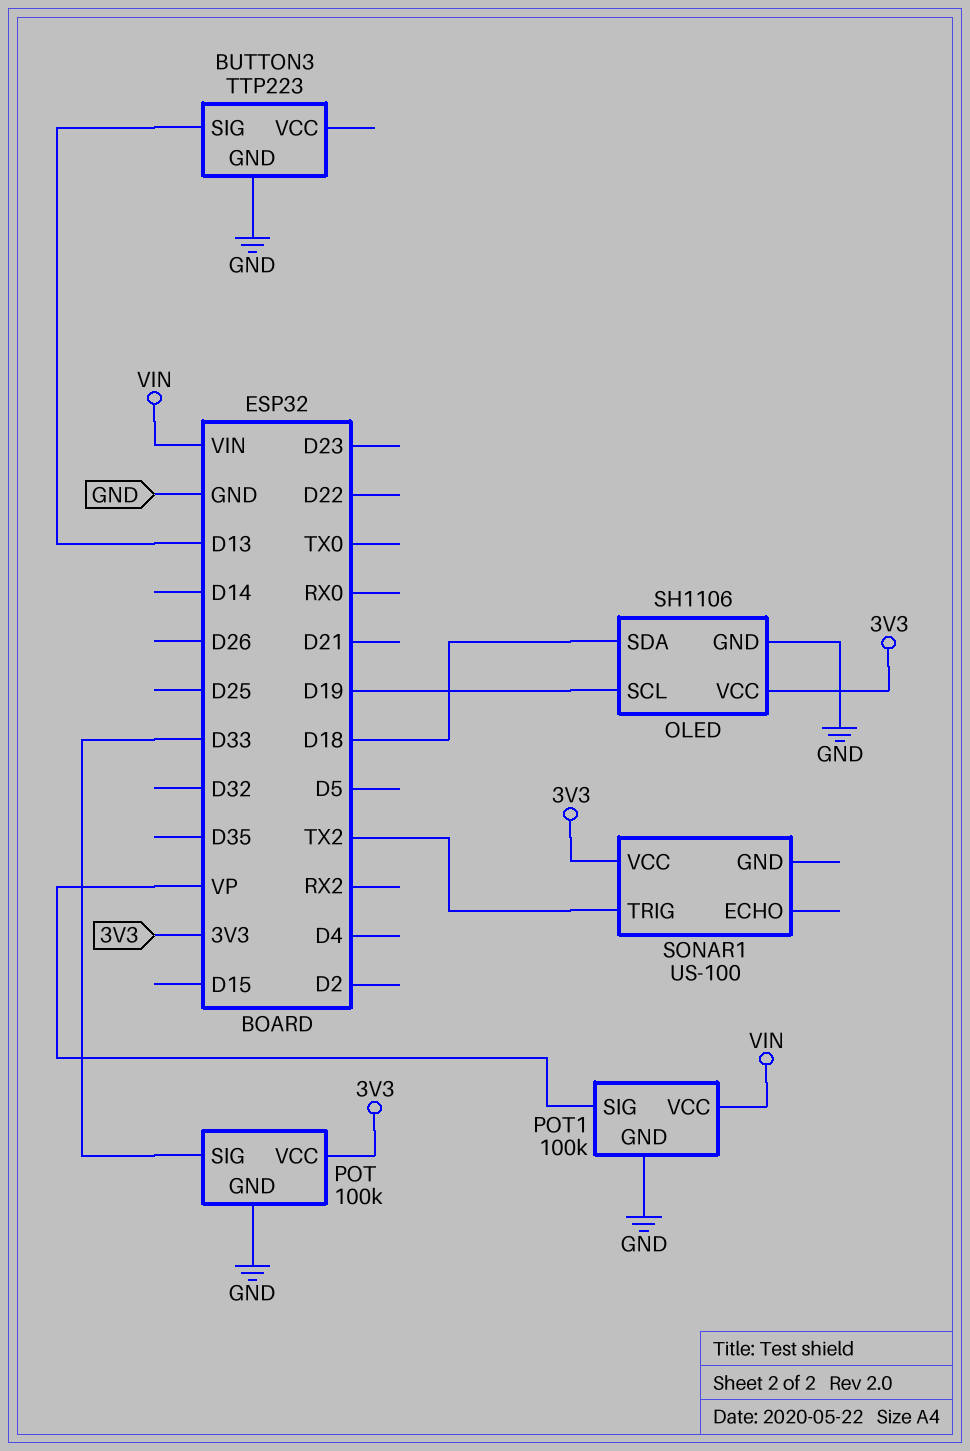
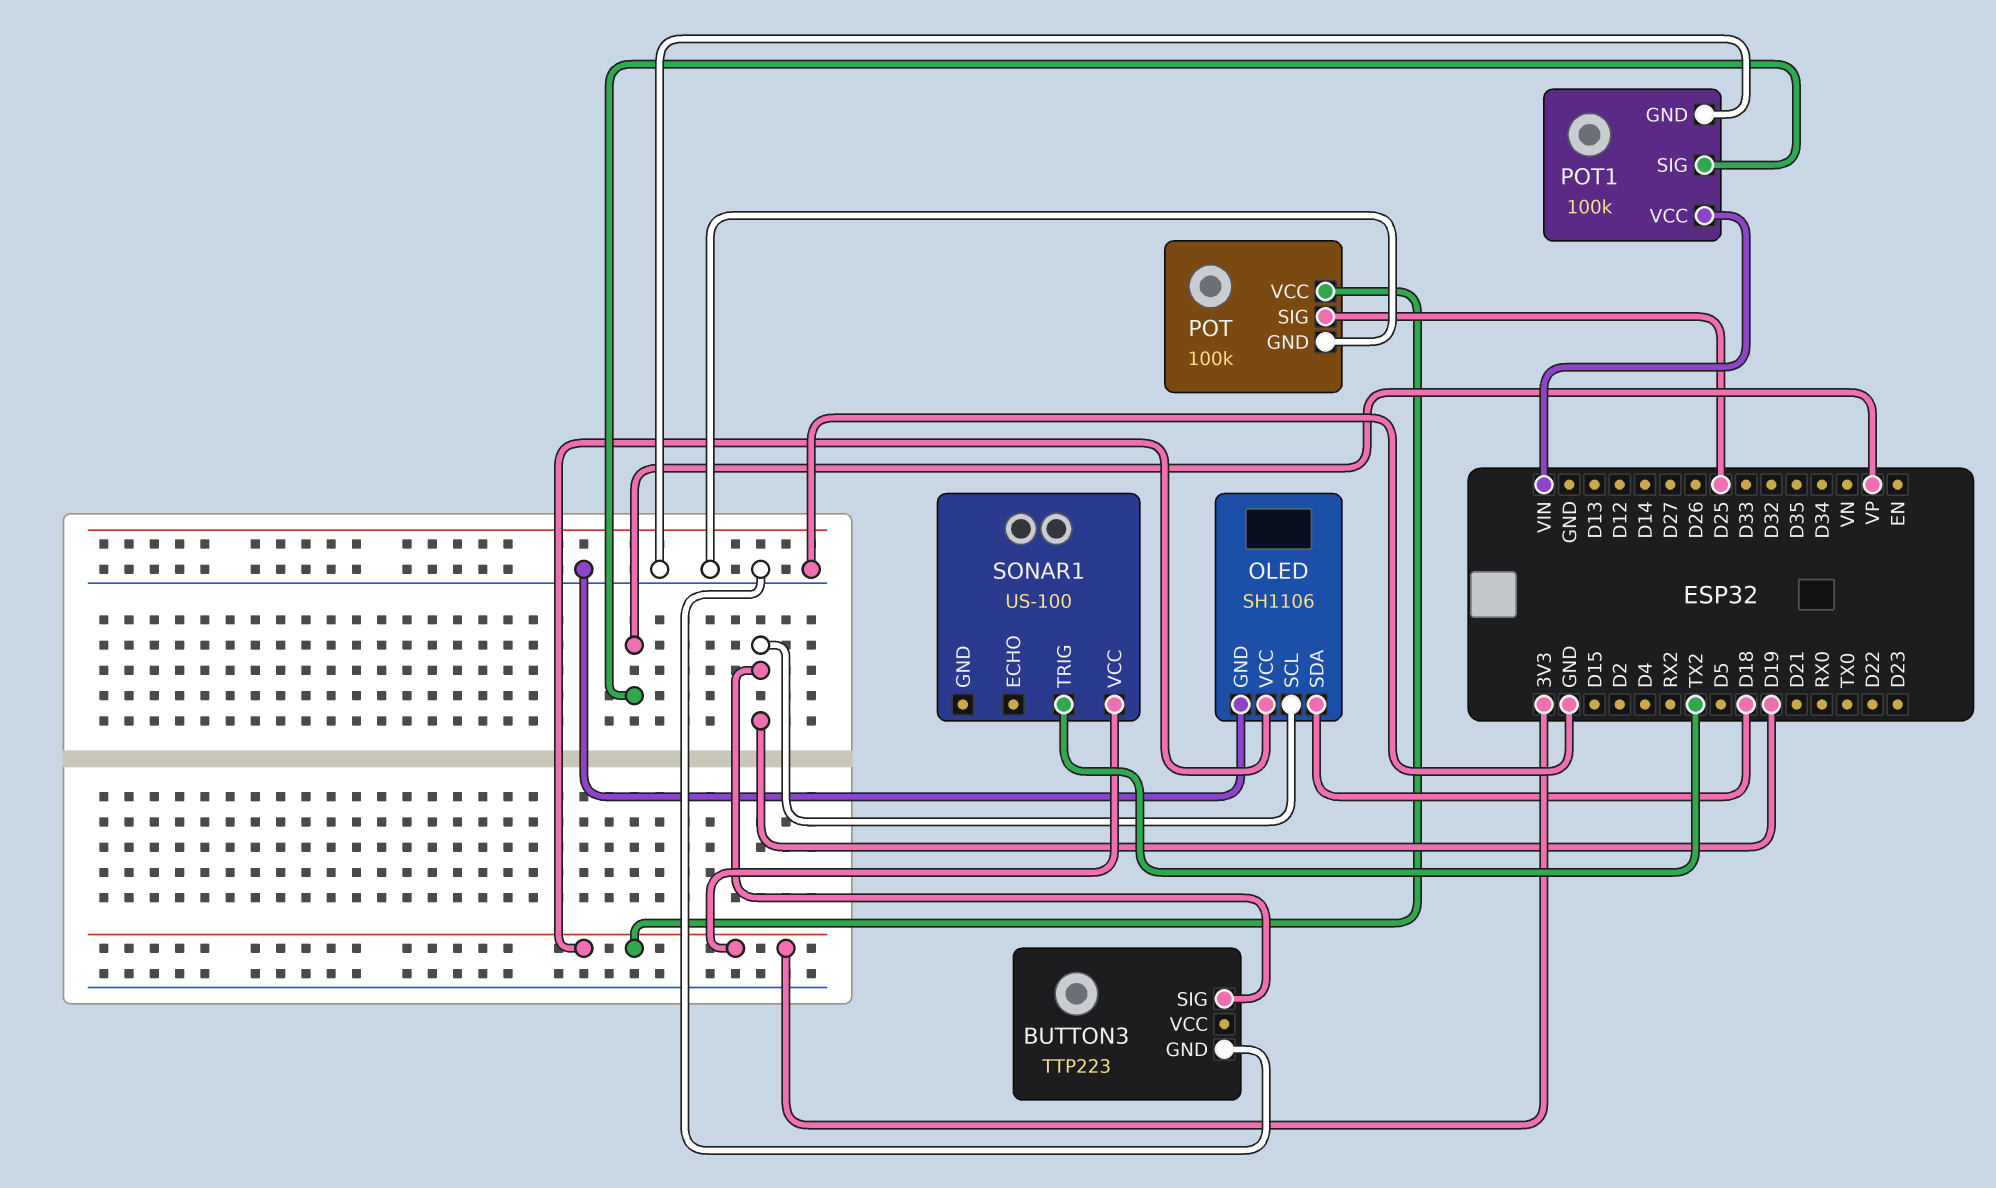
BUTTON3 pin SIG: D13 -> D19
POT pin SIG: D33 -> D25

